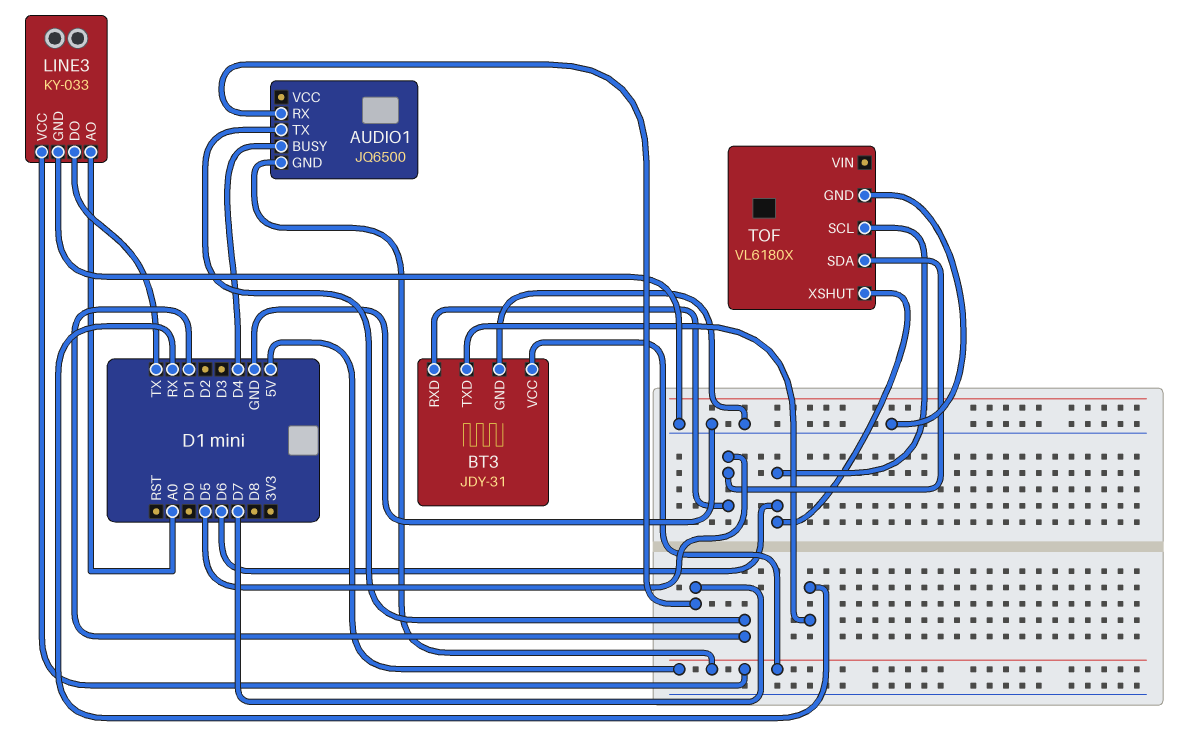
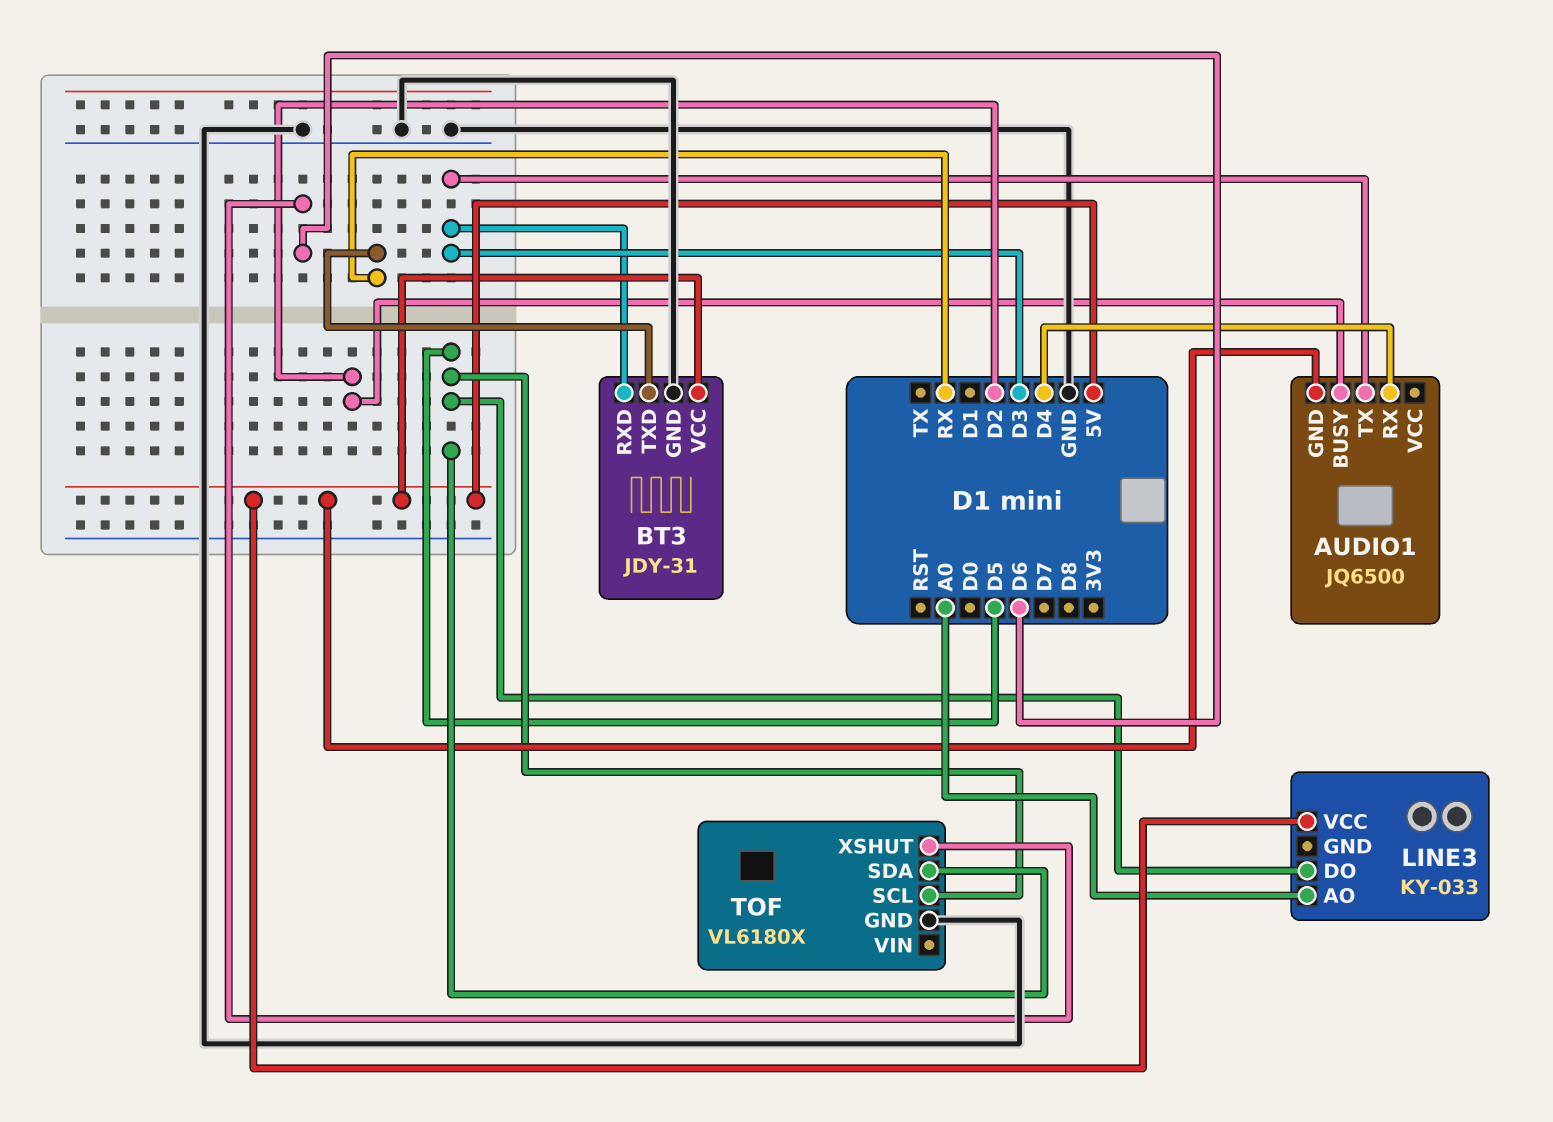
AUDIO1 pin BUSY: D4 -> D2
AUDIO1 pin RX: D7 -> D4
AUDIO1 pin TX: D1 -> D3
BT3 pin RXD: D5 -> D3
LINE3 pin DO: TX -> D5
LINE3 pin GND: GND -> none
TOF pin SCL: D6 -> D5

